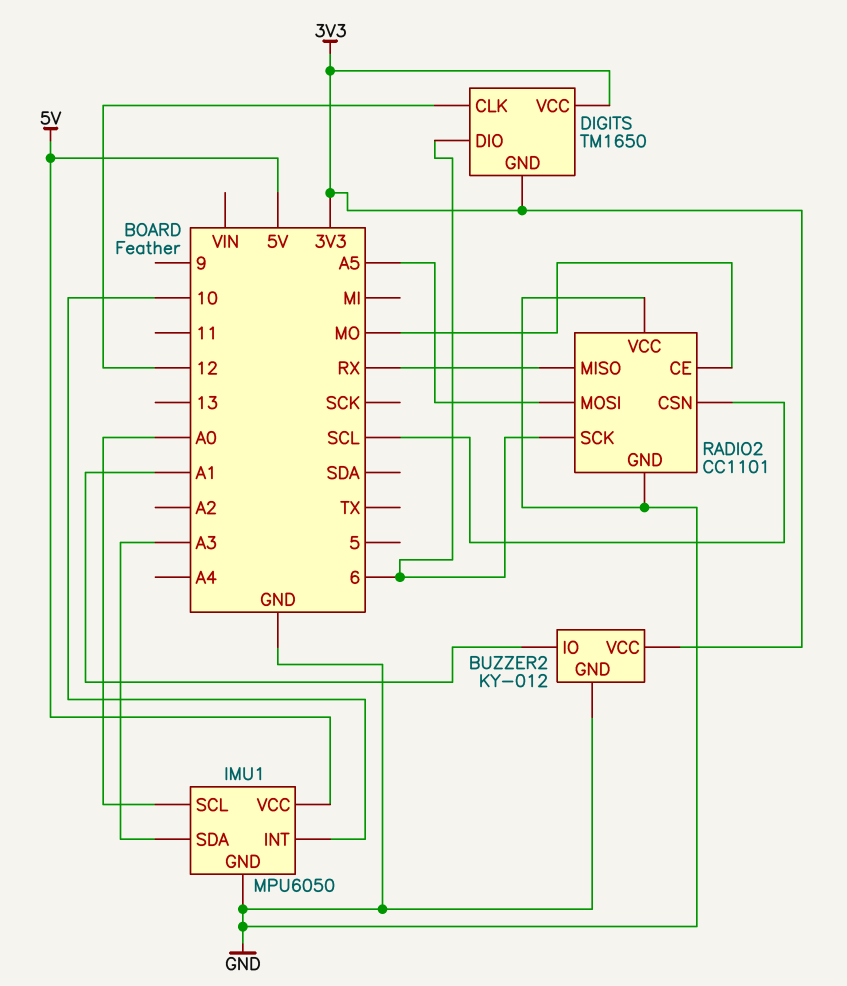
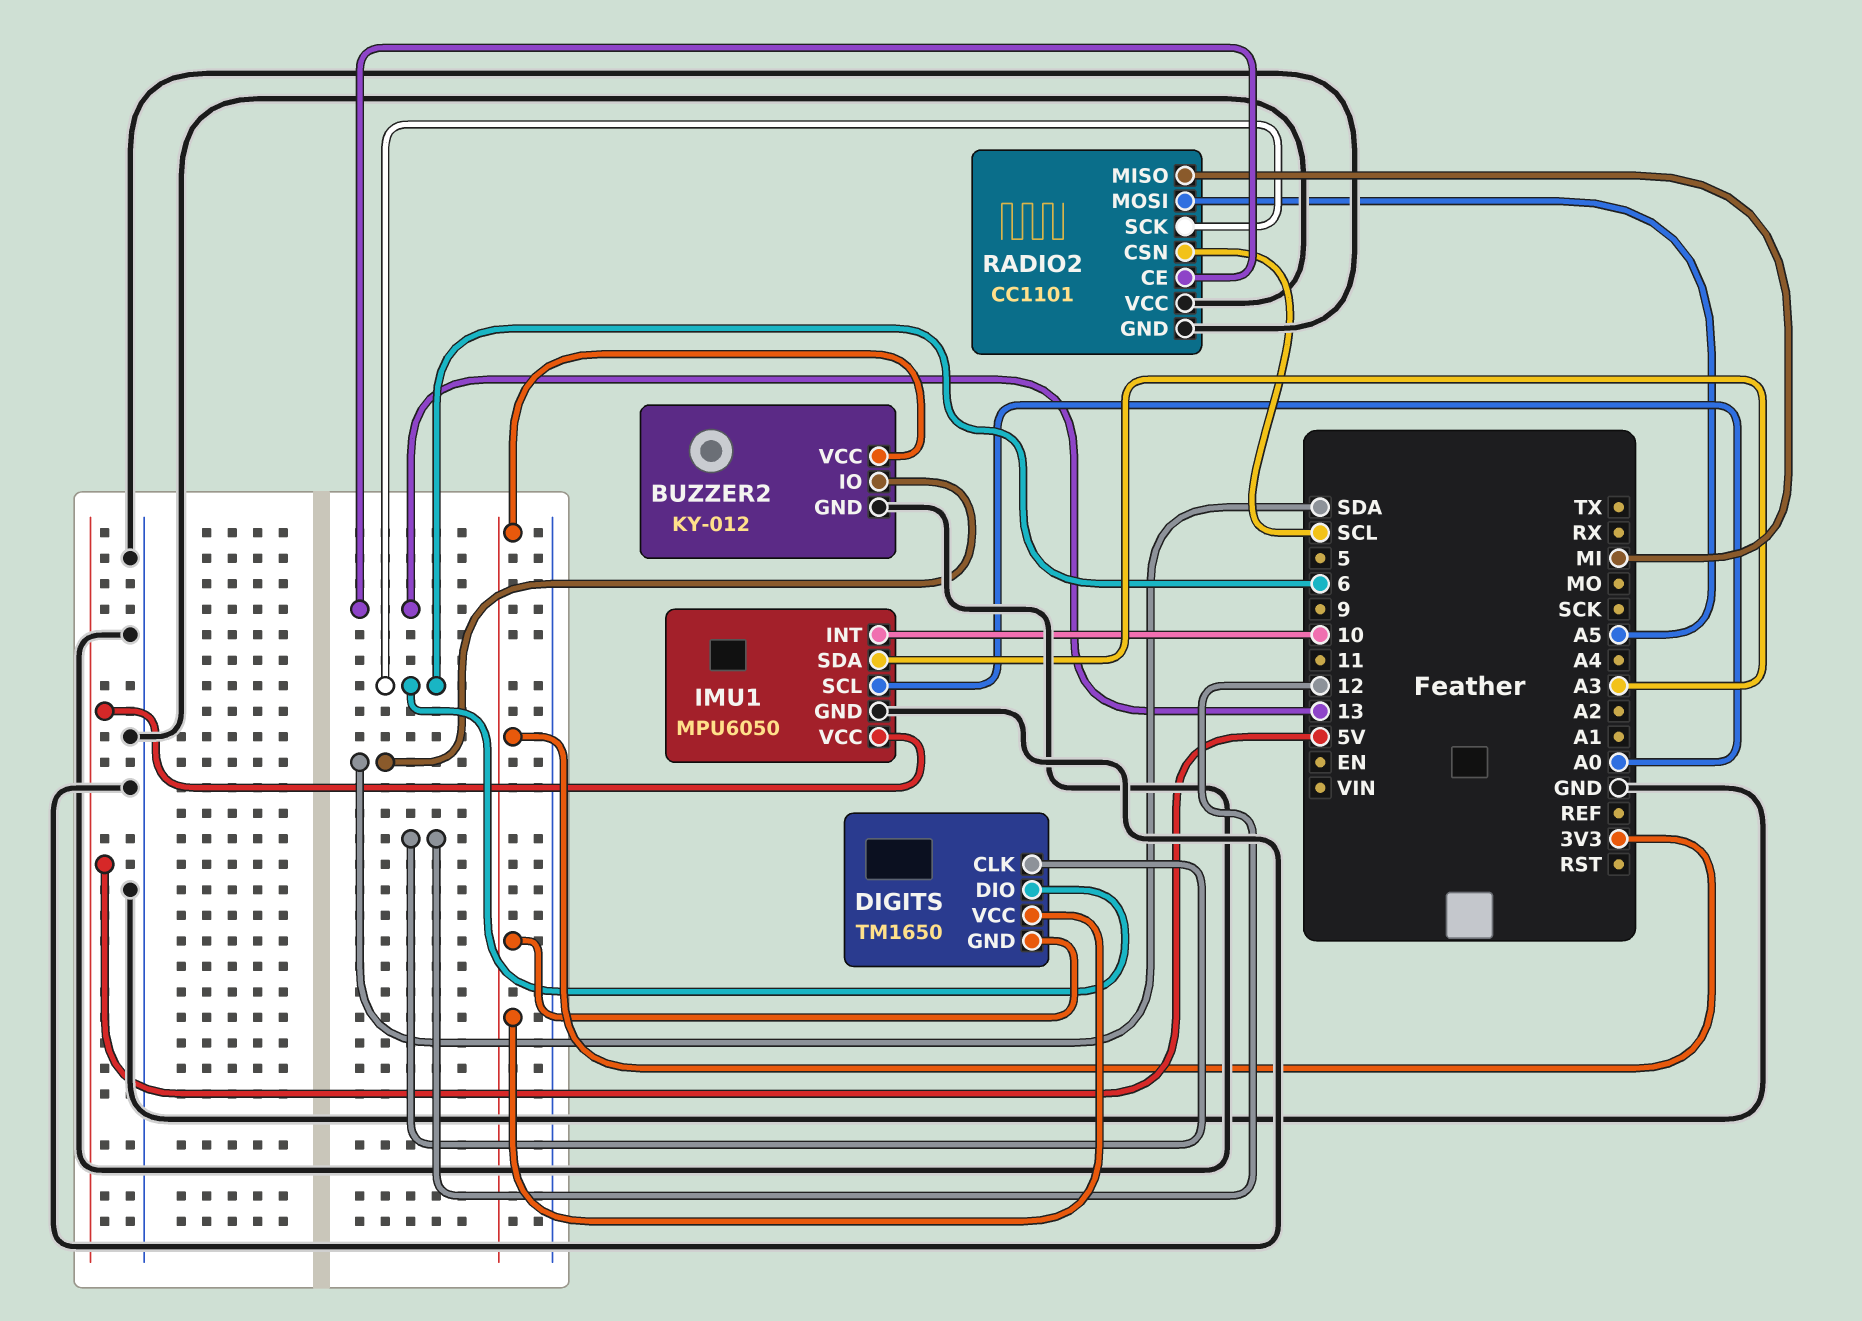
BUZZER2 pin IO: A1 -> SDA
RADIO2 pin CE: MO -> 13
RADIO2 pin MISO: RX -> MI

